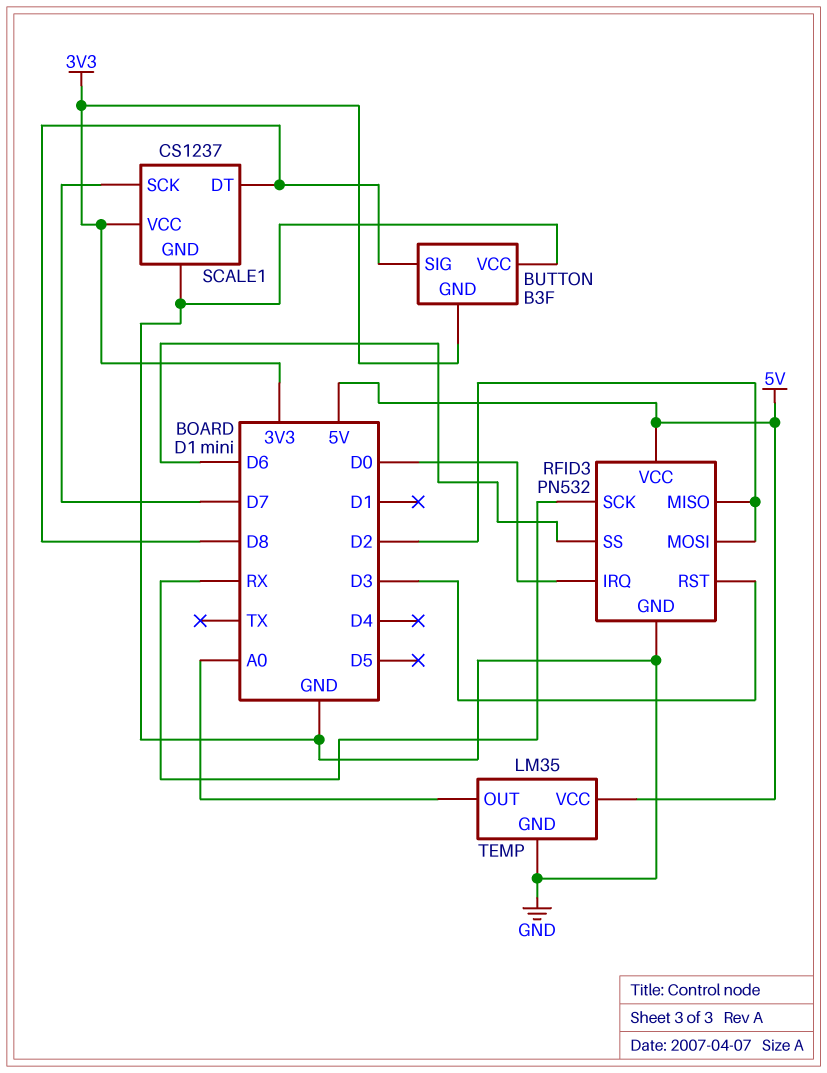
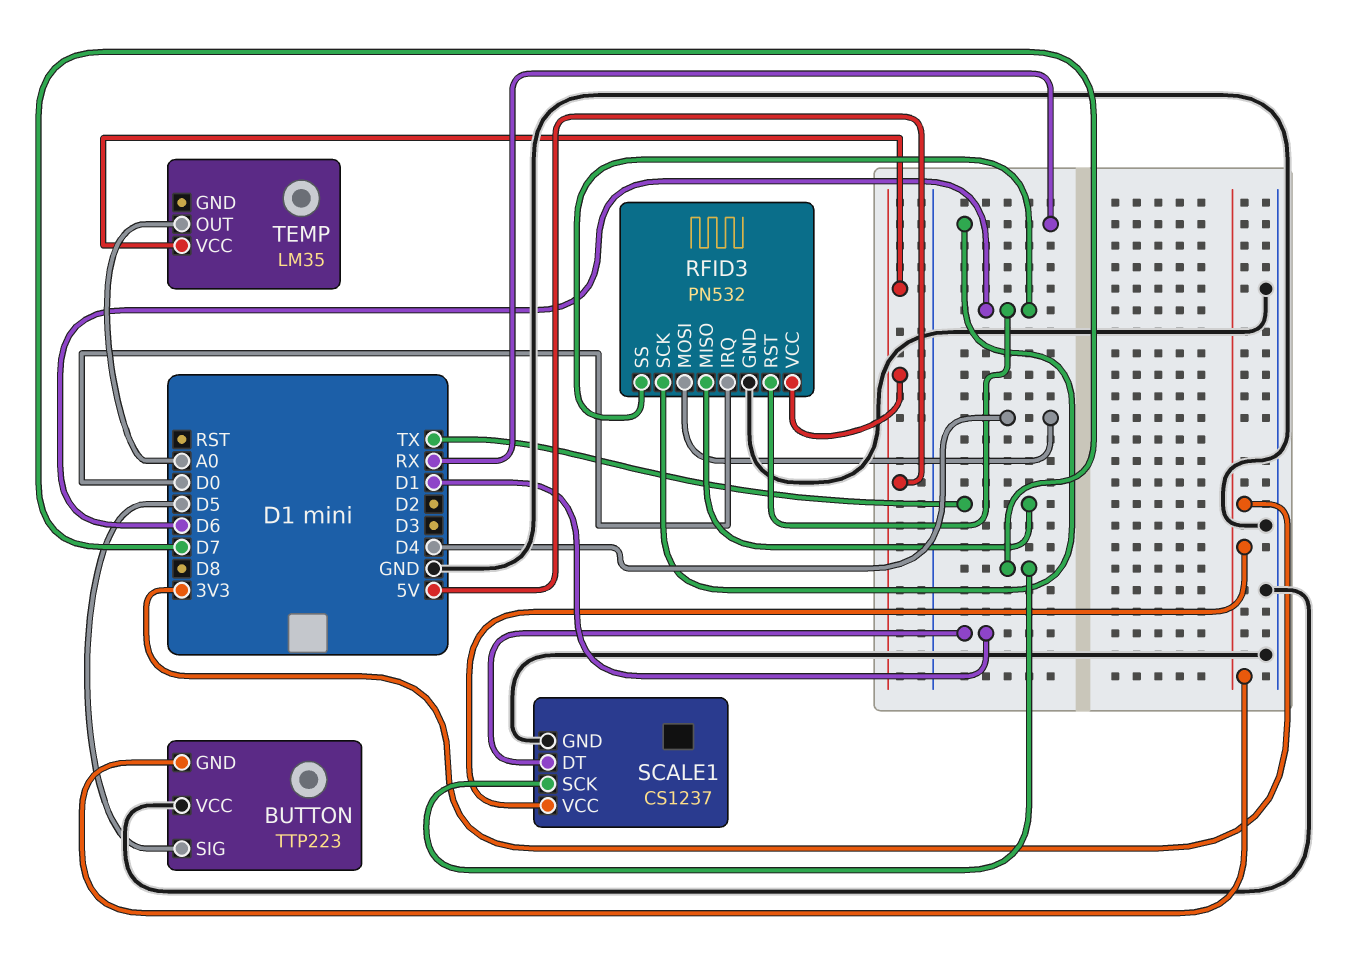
BUTTON: B3F -> TTP223
BUTTON pin SIG: D8 -> D5
RFID3 pin MISO: D2 -> TX
RFID3 pin MOSI: D2 -> D4
RFID3 pin RST: D3 -> D6
SCALE1 pin DT: D8 -> D1
TEMP pin GND: GND -> none

